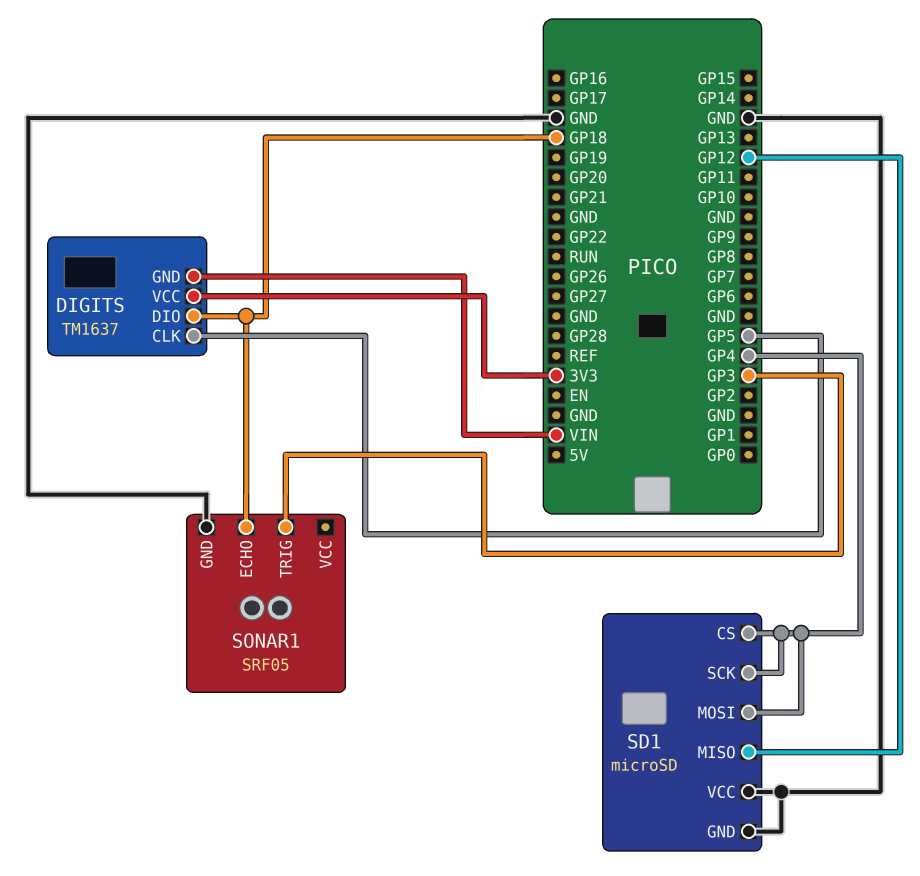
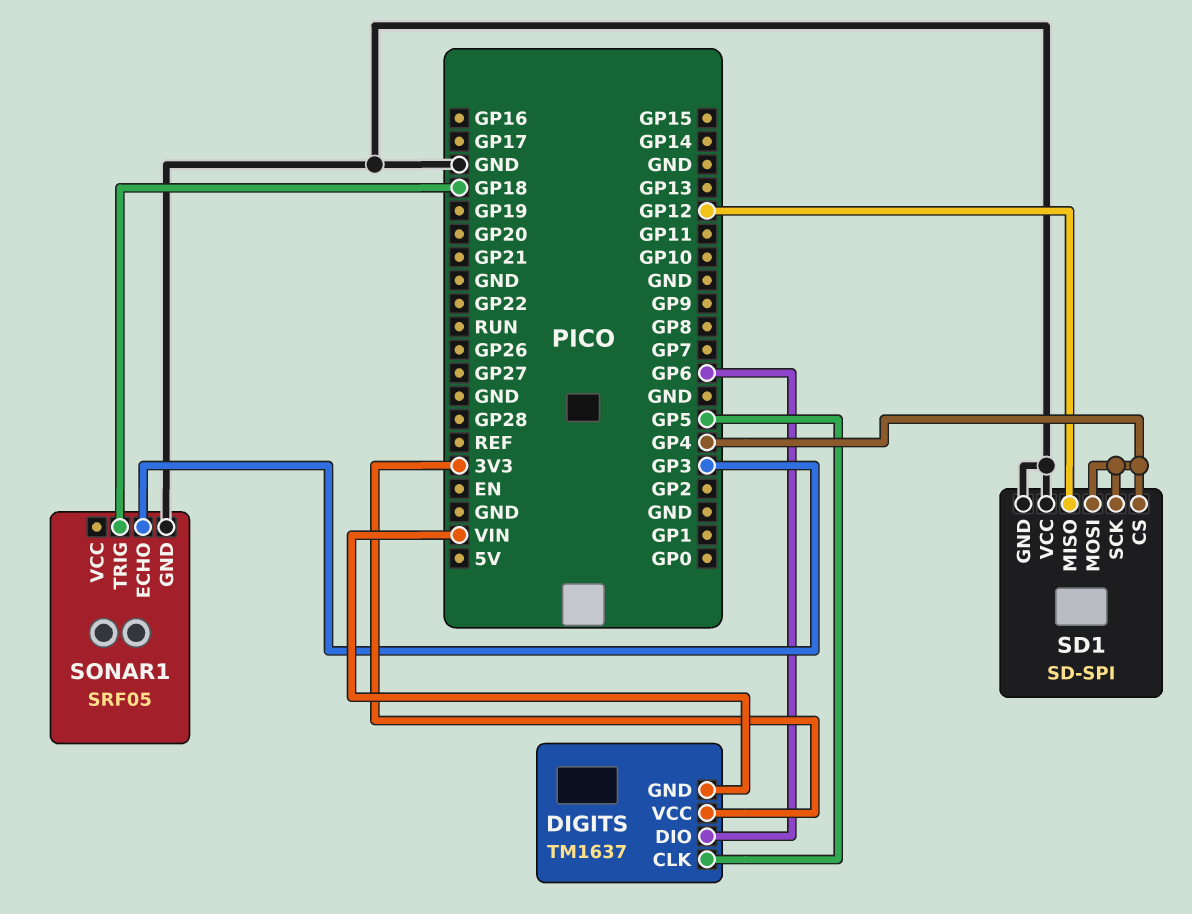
DIGITS pin DIO: GP18 -> GP6
SD1: microSD -> SD-SPI
SONAR1 pin ECHO: GP18 -> GP3
SONAR1 pin TRIG: GP3 -> GP18

